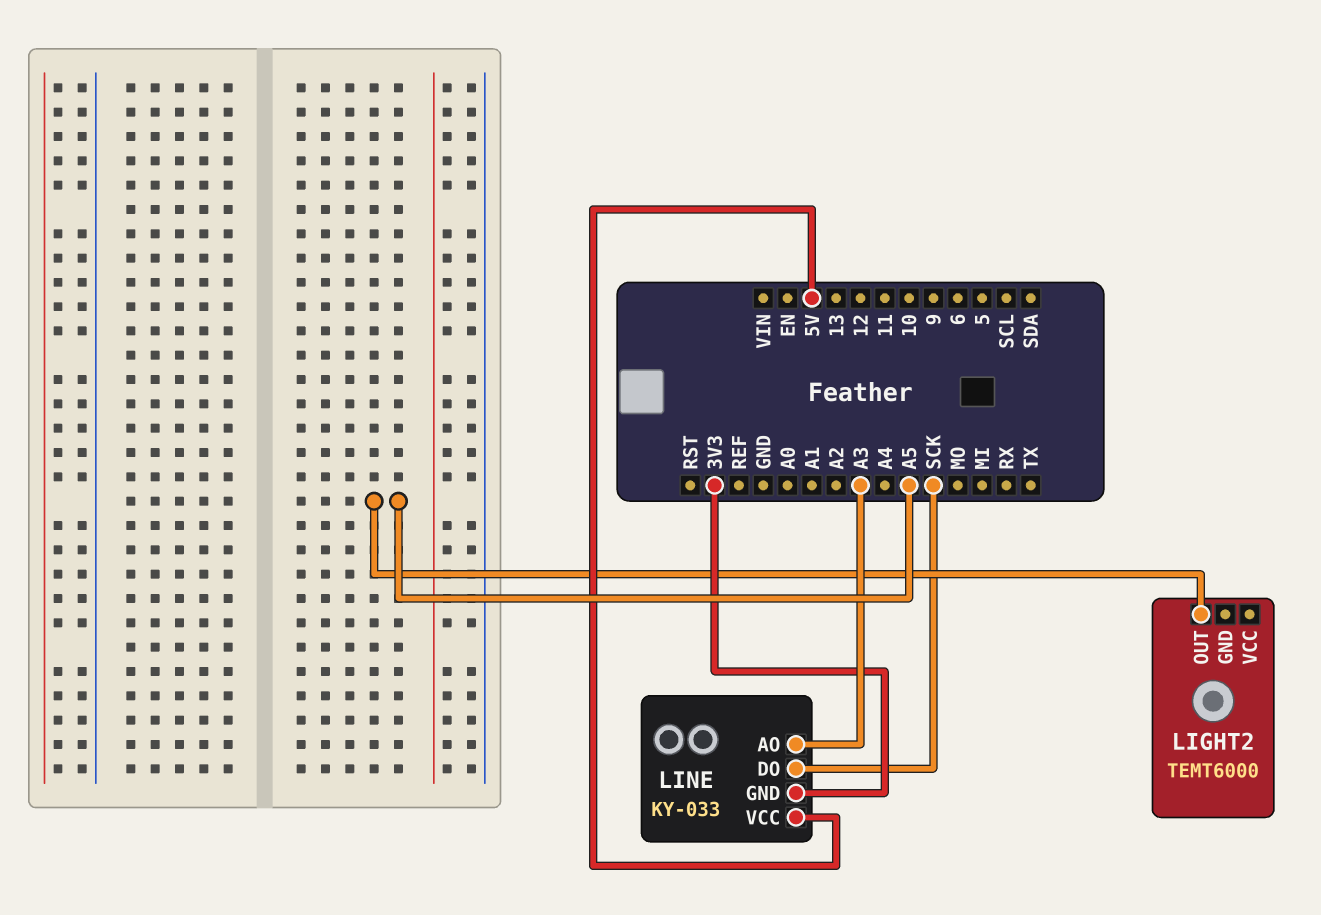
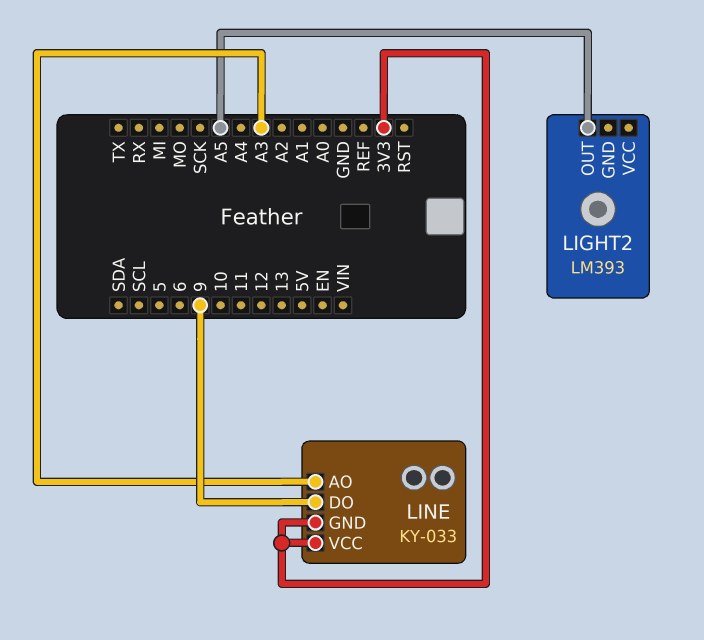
LIGHT2: TEMT6000 -> LM393
LINE pin DO: SCK -> 9
LINE pin VCC: 5V -> 3V3

